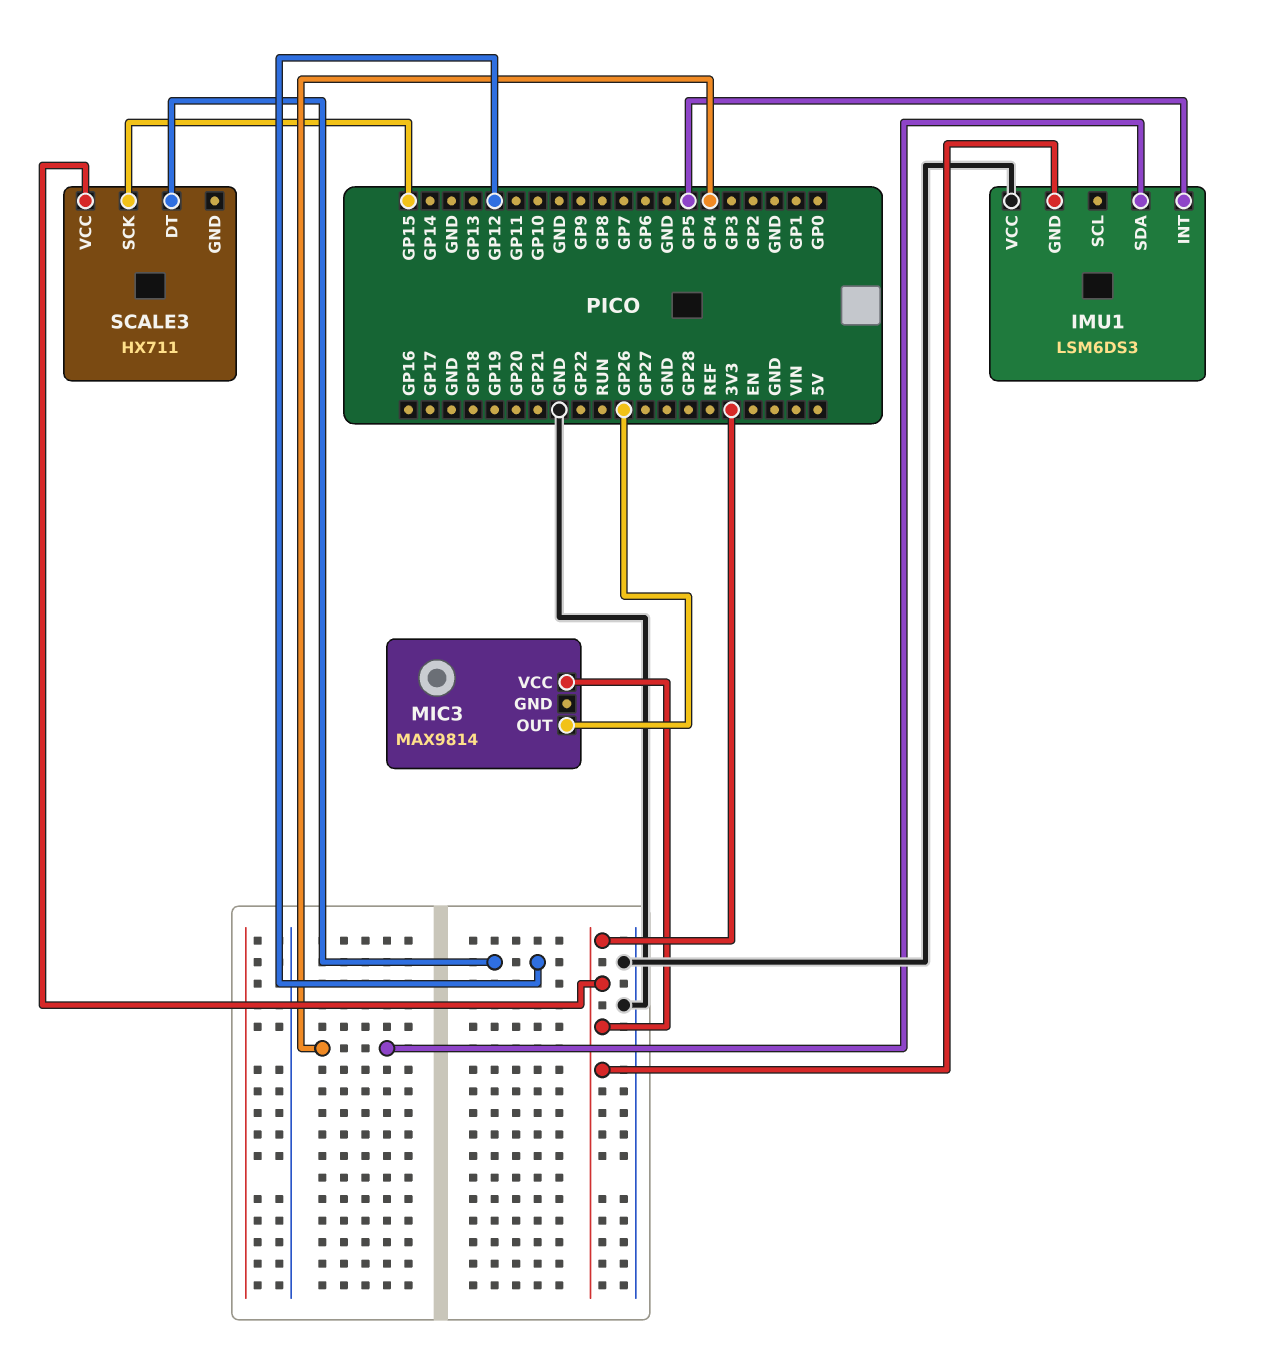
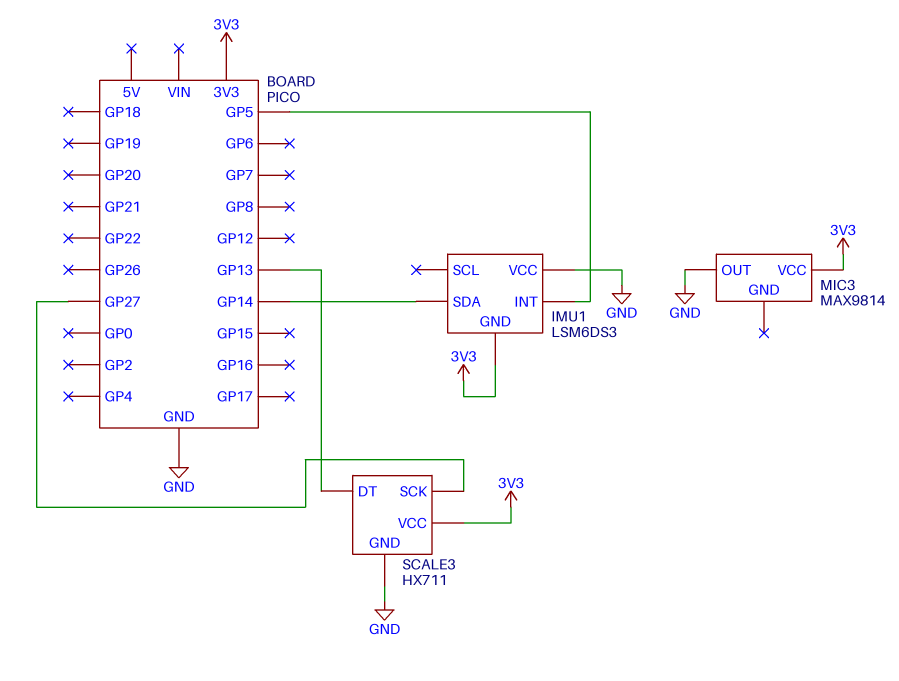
IMU1 pin SDA: GP4 -> GP14
MIC3 pin OUT: GP26 -> GND
SCALE3 pin DT: GP12 -> GP13
SCALE3 pin GND: none -> GND
SCALE3 pin SCK: GP15 -> GP27

